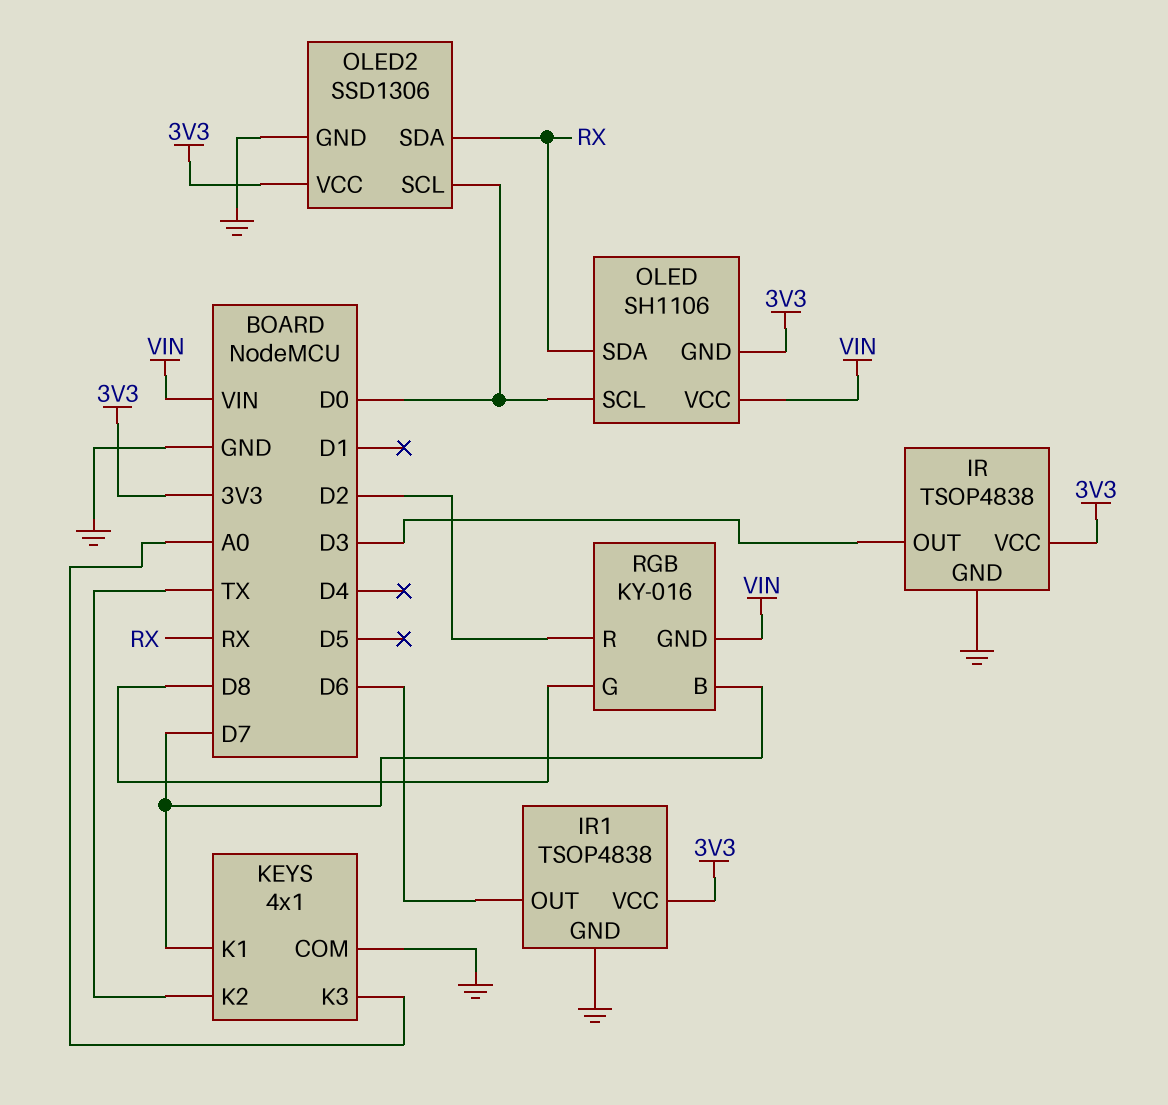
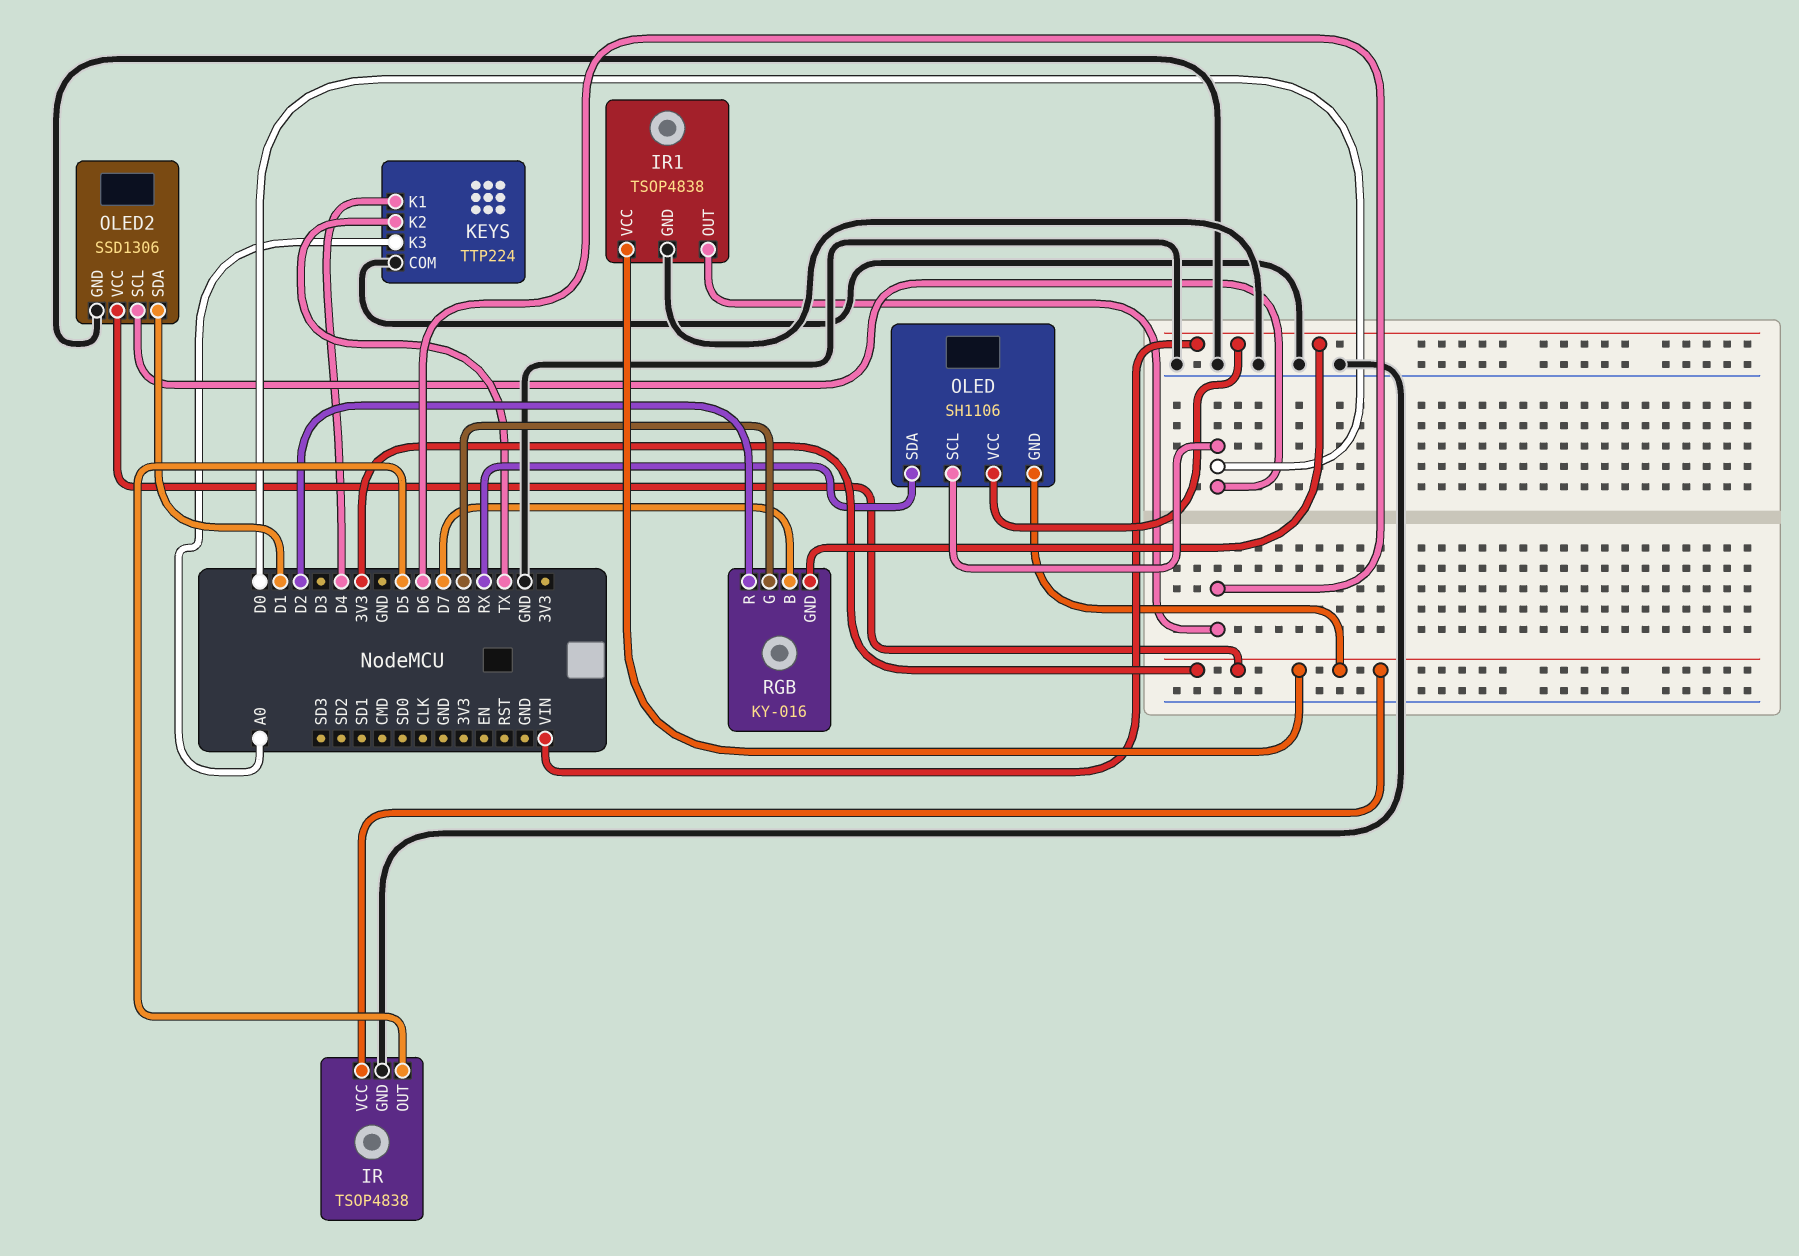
IR pin OUT: D3 -> D5
KEYS: 4x1 -> TTP224
KEYS pin K1: D7 -> D4
OLED2 pin SDA: RX -> D1

